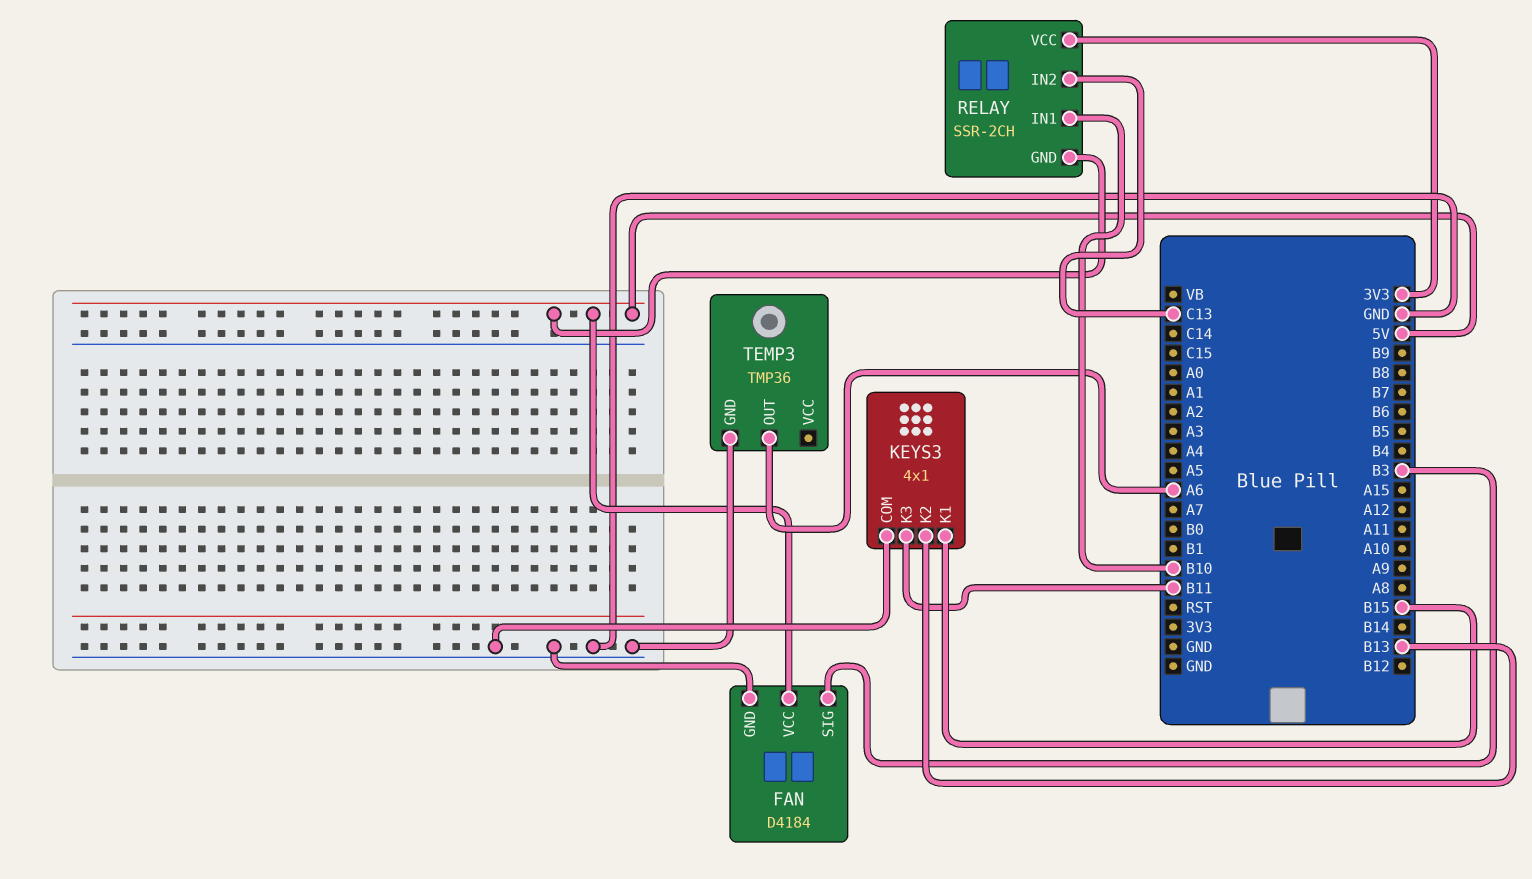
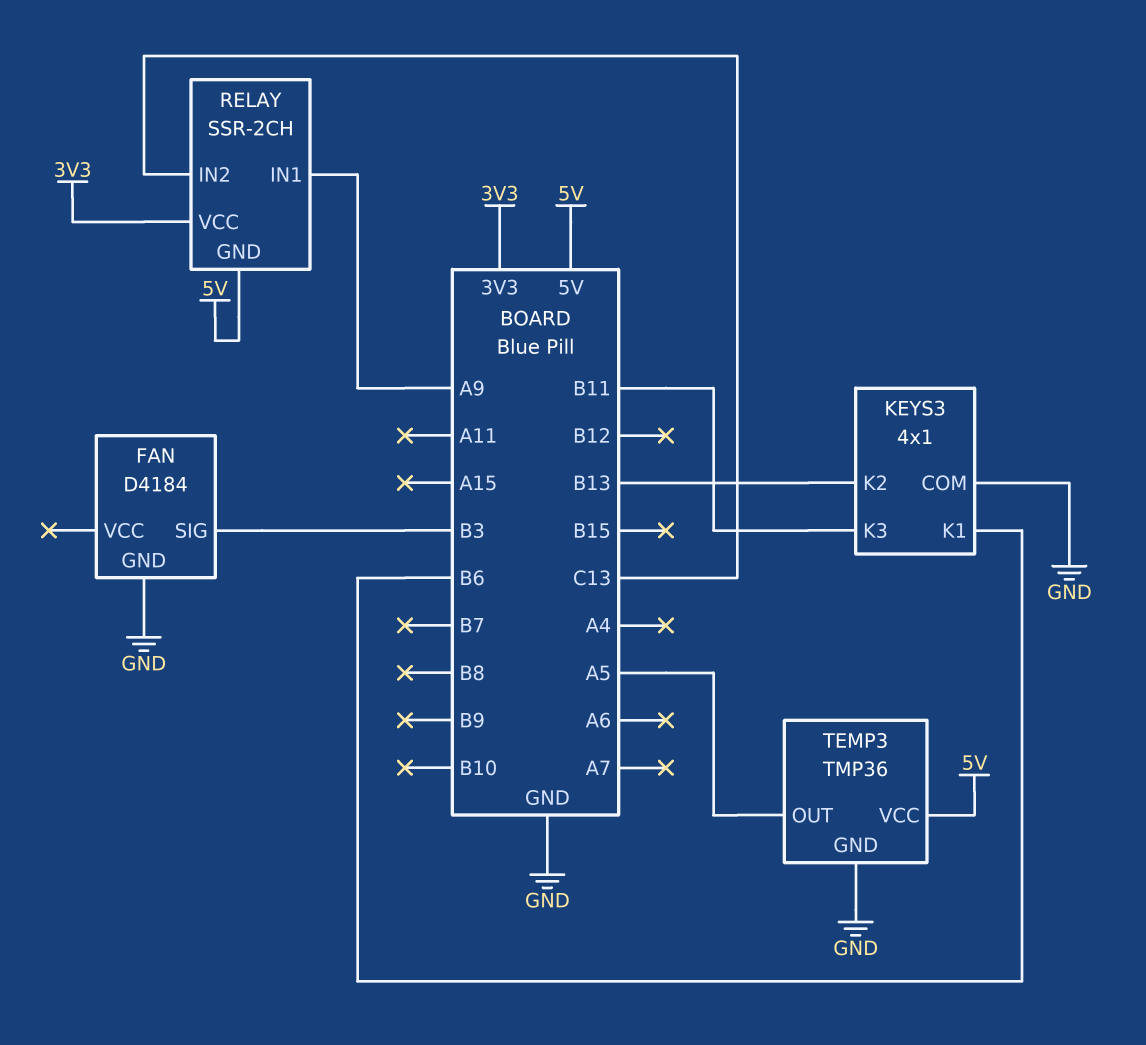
FAN pin VCC: 5V -> none
KEYS3 pin K1: B15 -> B6
RELAY pin IN1: B10 -> A9
TEMP3 pin OUT: A6 -> A5
TEMP3 pin VCC: none -> 5V

